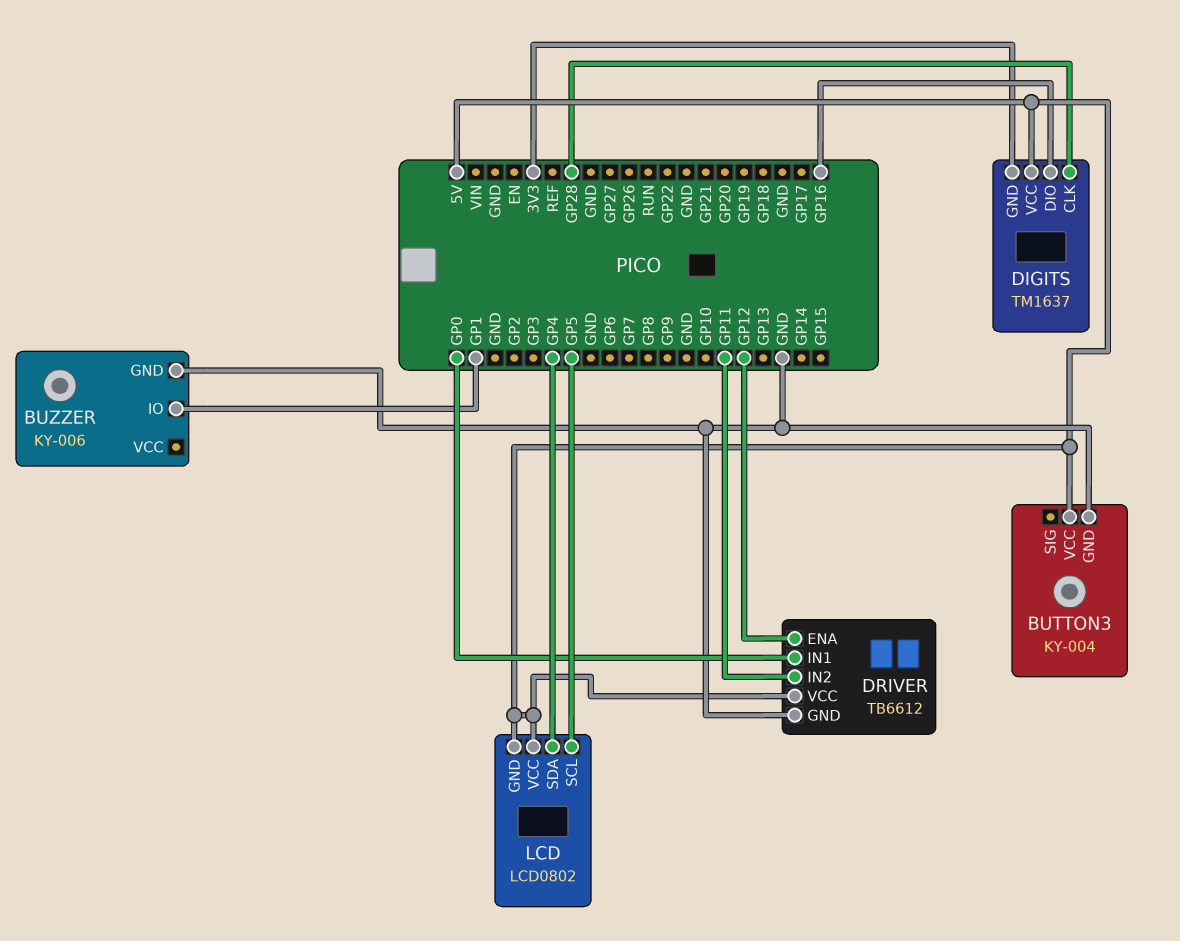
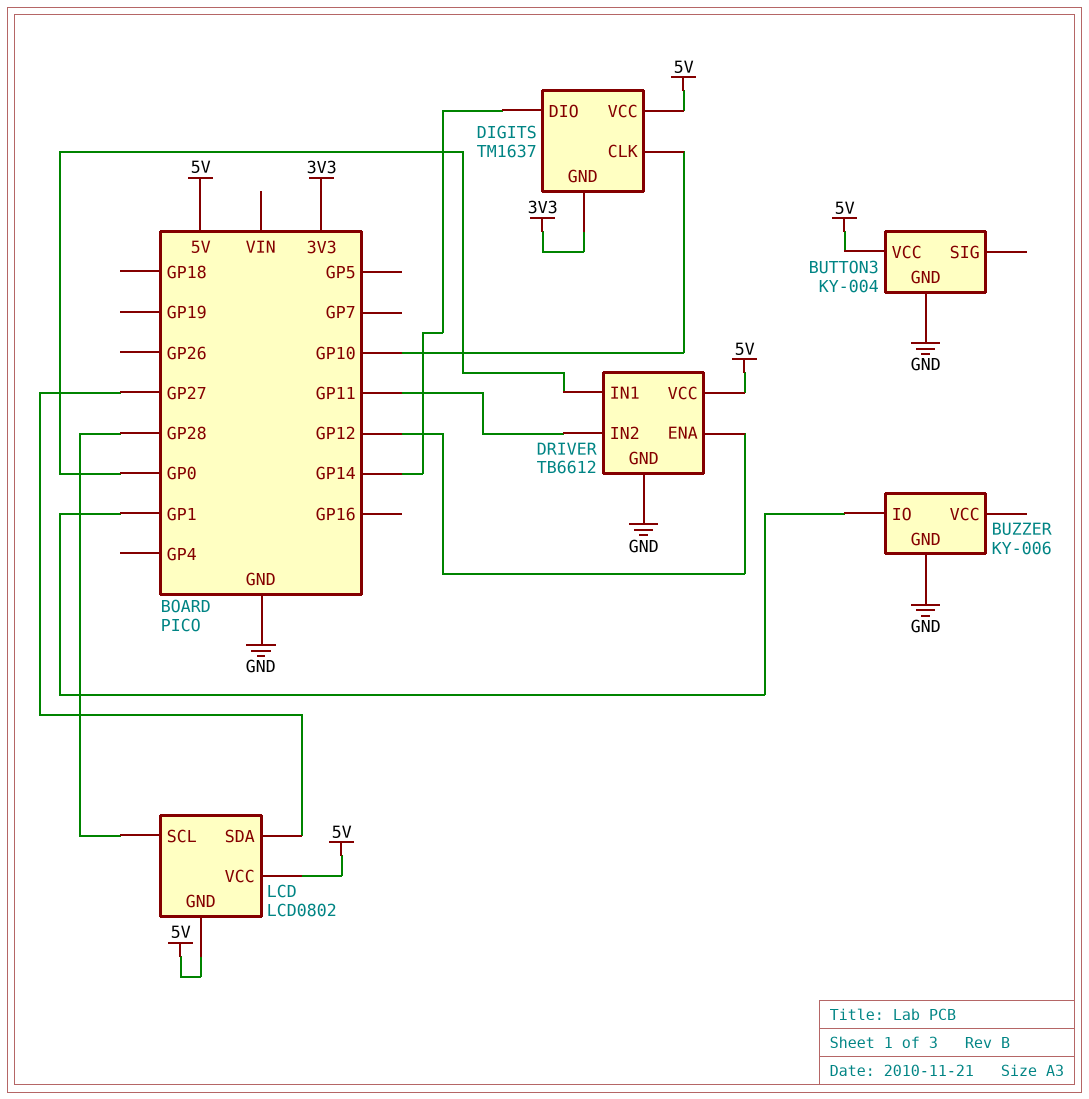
DIGITS pin CLK: GP28 -> GP10
DIGITS pin DIO: GP16 -> GP14
LCD pin SCL: GP5 -> GP28
LCD pin SDA: GP4 -> GP27

